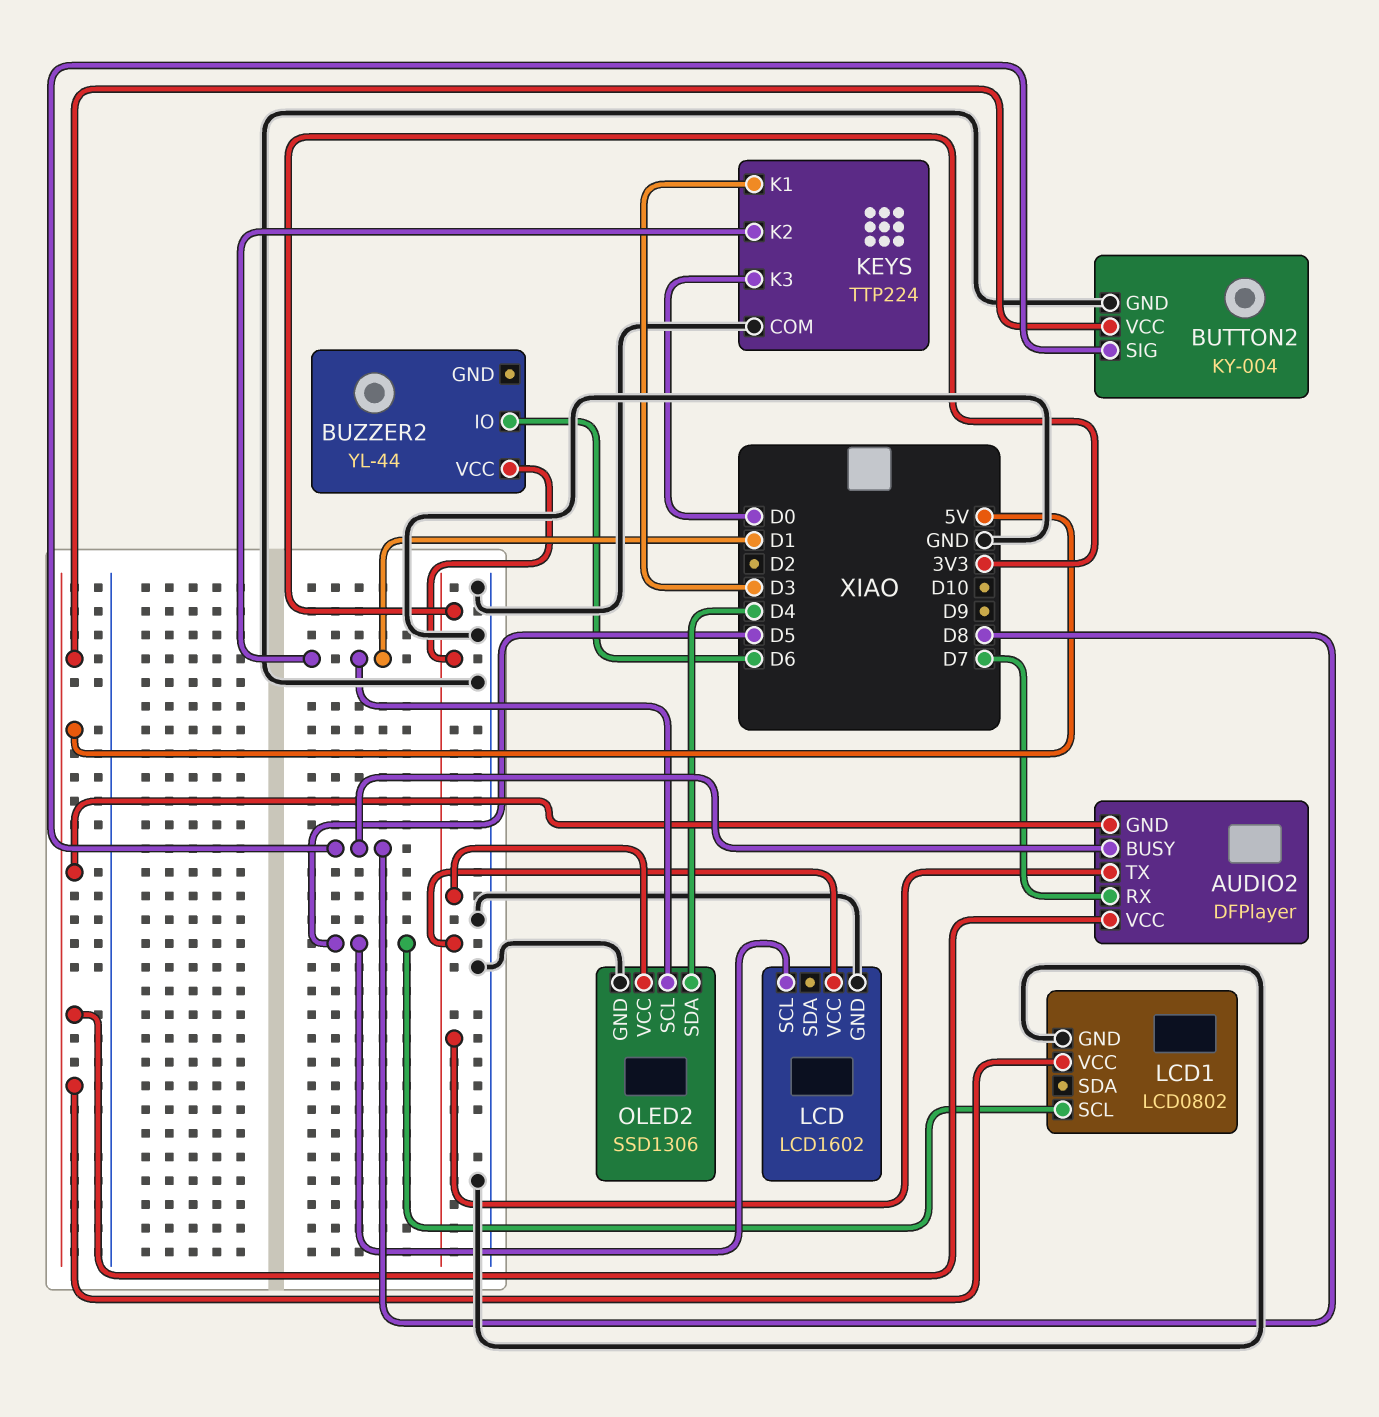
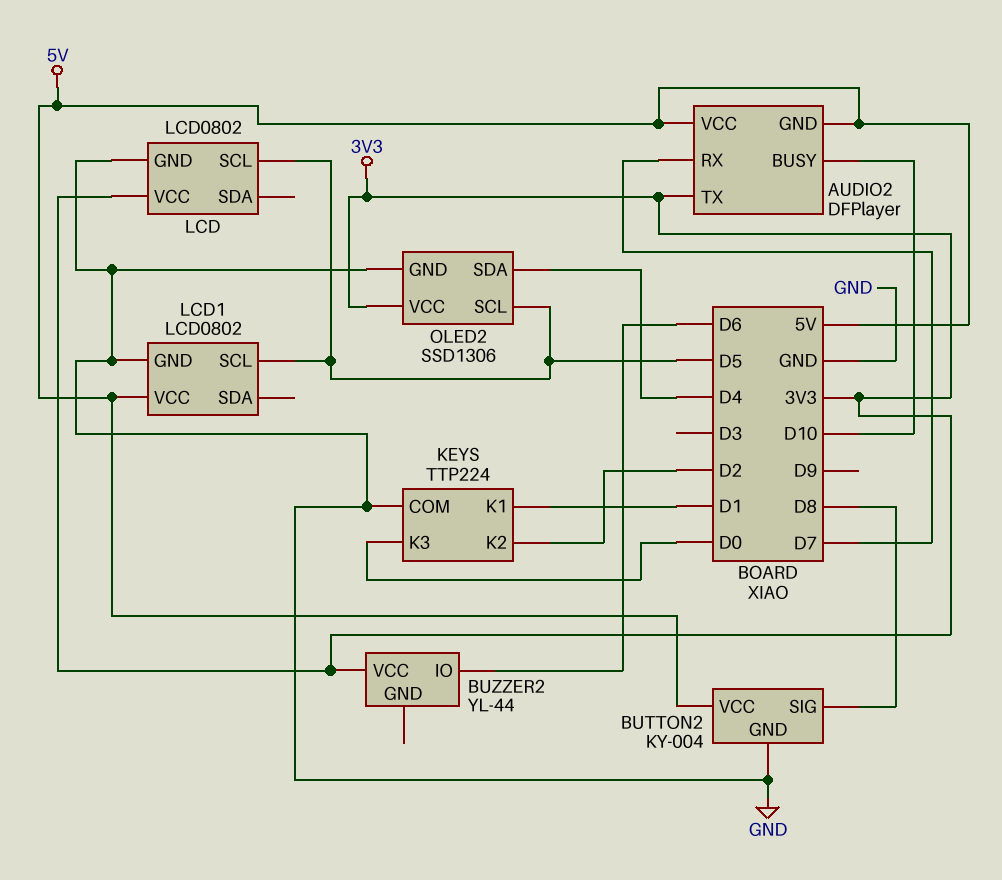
AUDIO2 pin BUSY: D8 -> D10
KEYS pin K1: D3 -> D1
KEYS pin K2: D1 -> D2
LCD: LCD1602 -> LCD0802
OLED2 pin SCL: D1 -> D5

